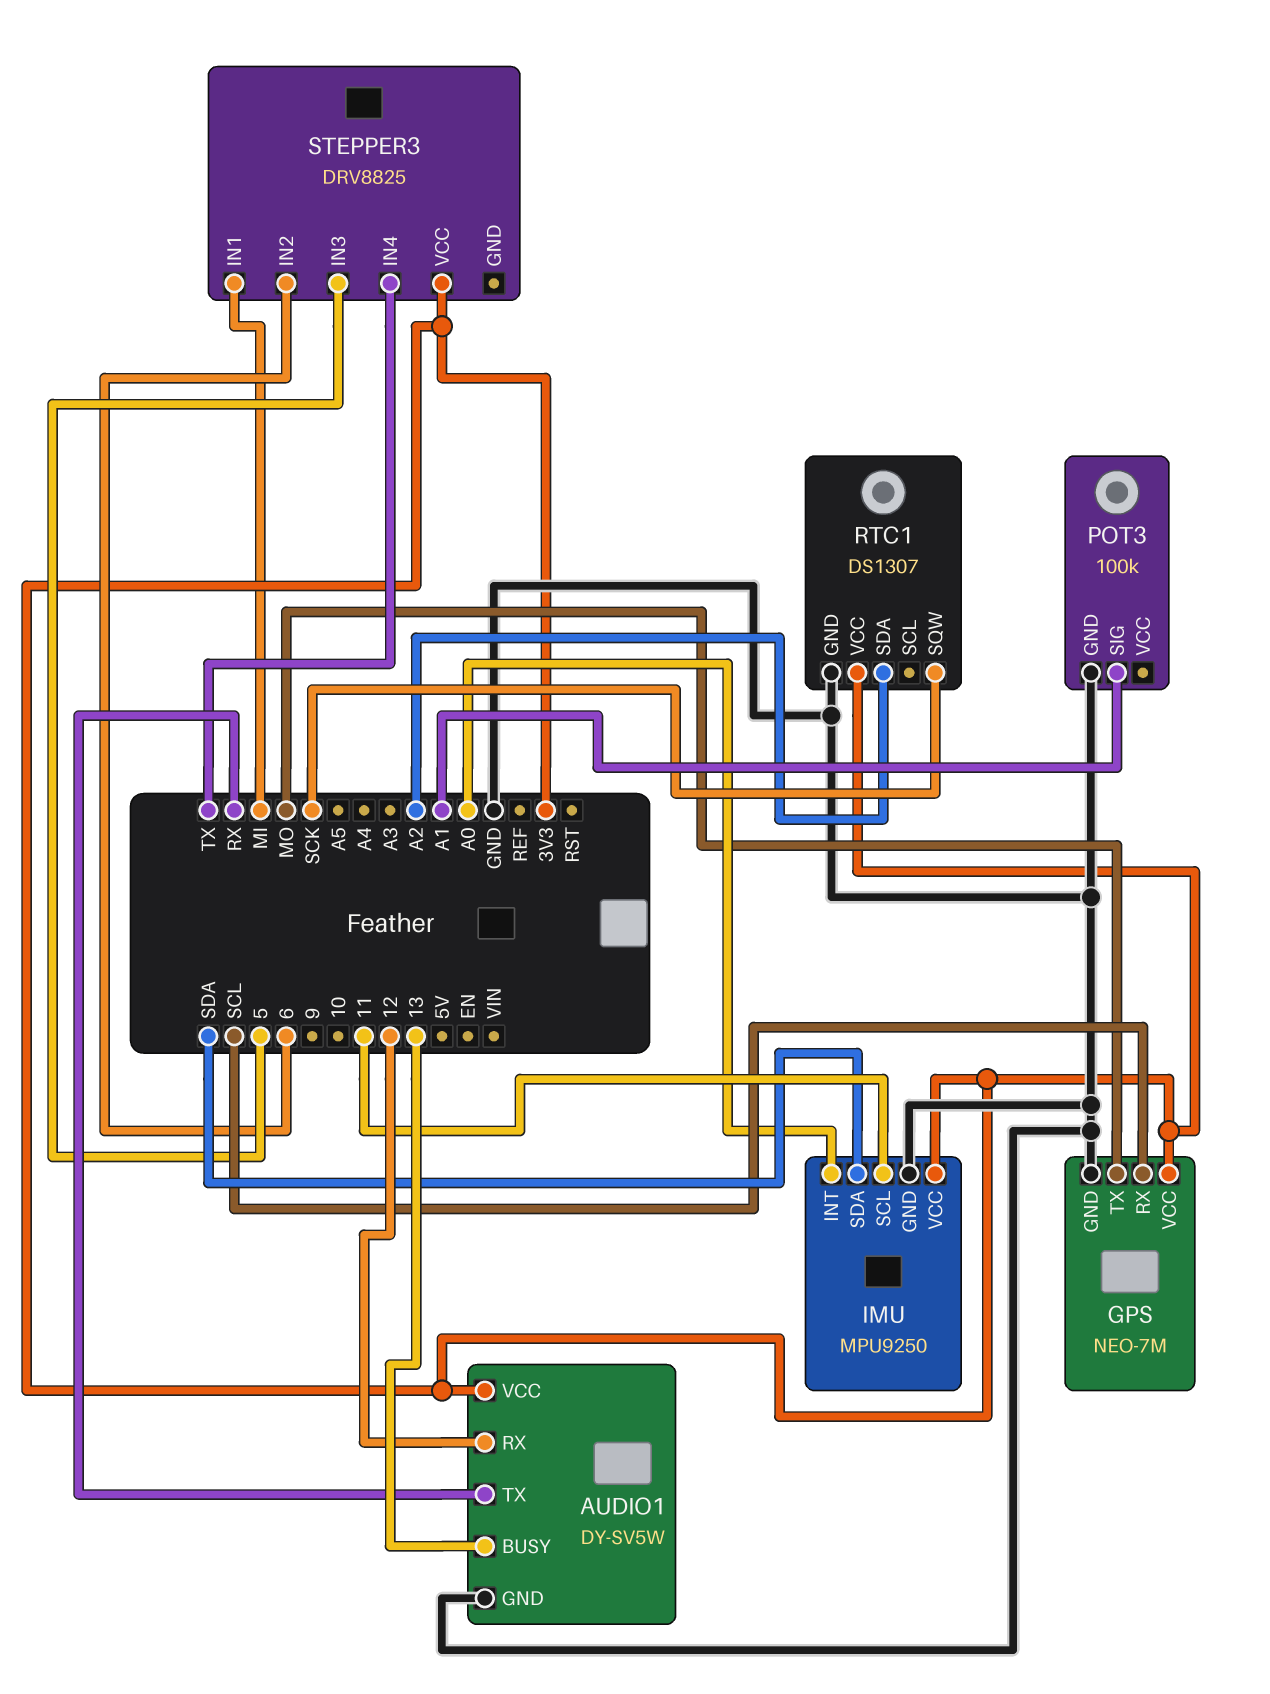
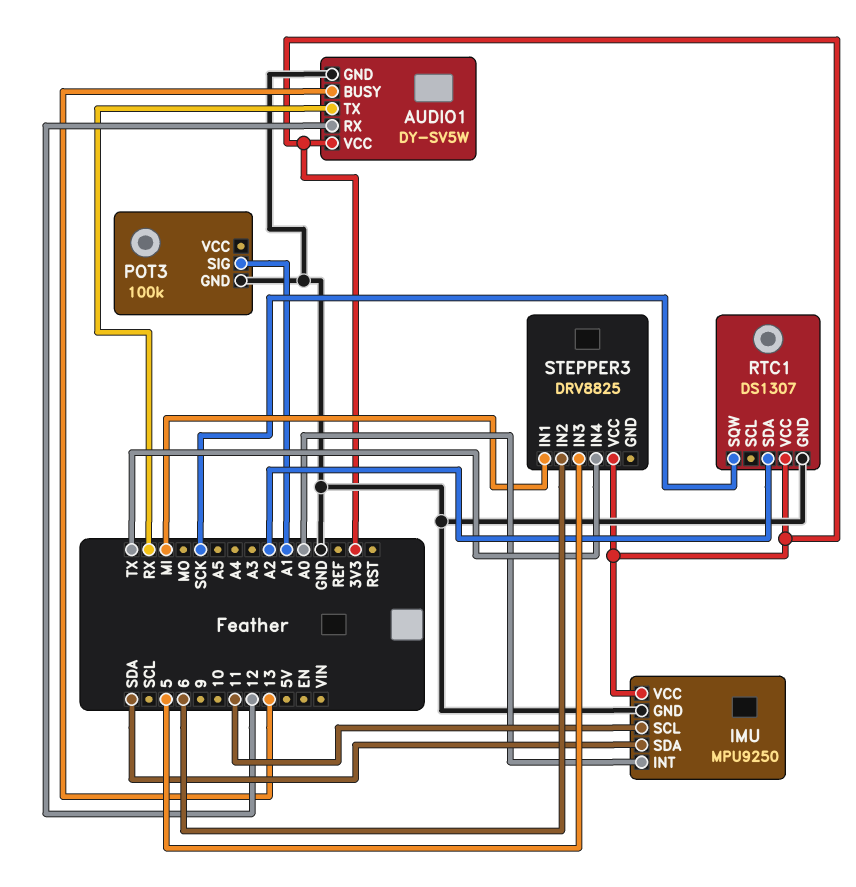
GPS: NEO-7M -> none
GPS pin GND: GND -> none
GPS pin RX: SCL -> none
GPS pin TX: MO -> none
GPS pin VCC: 3V3 -> none

